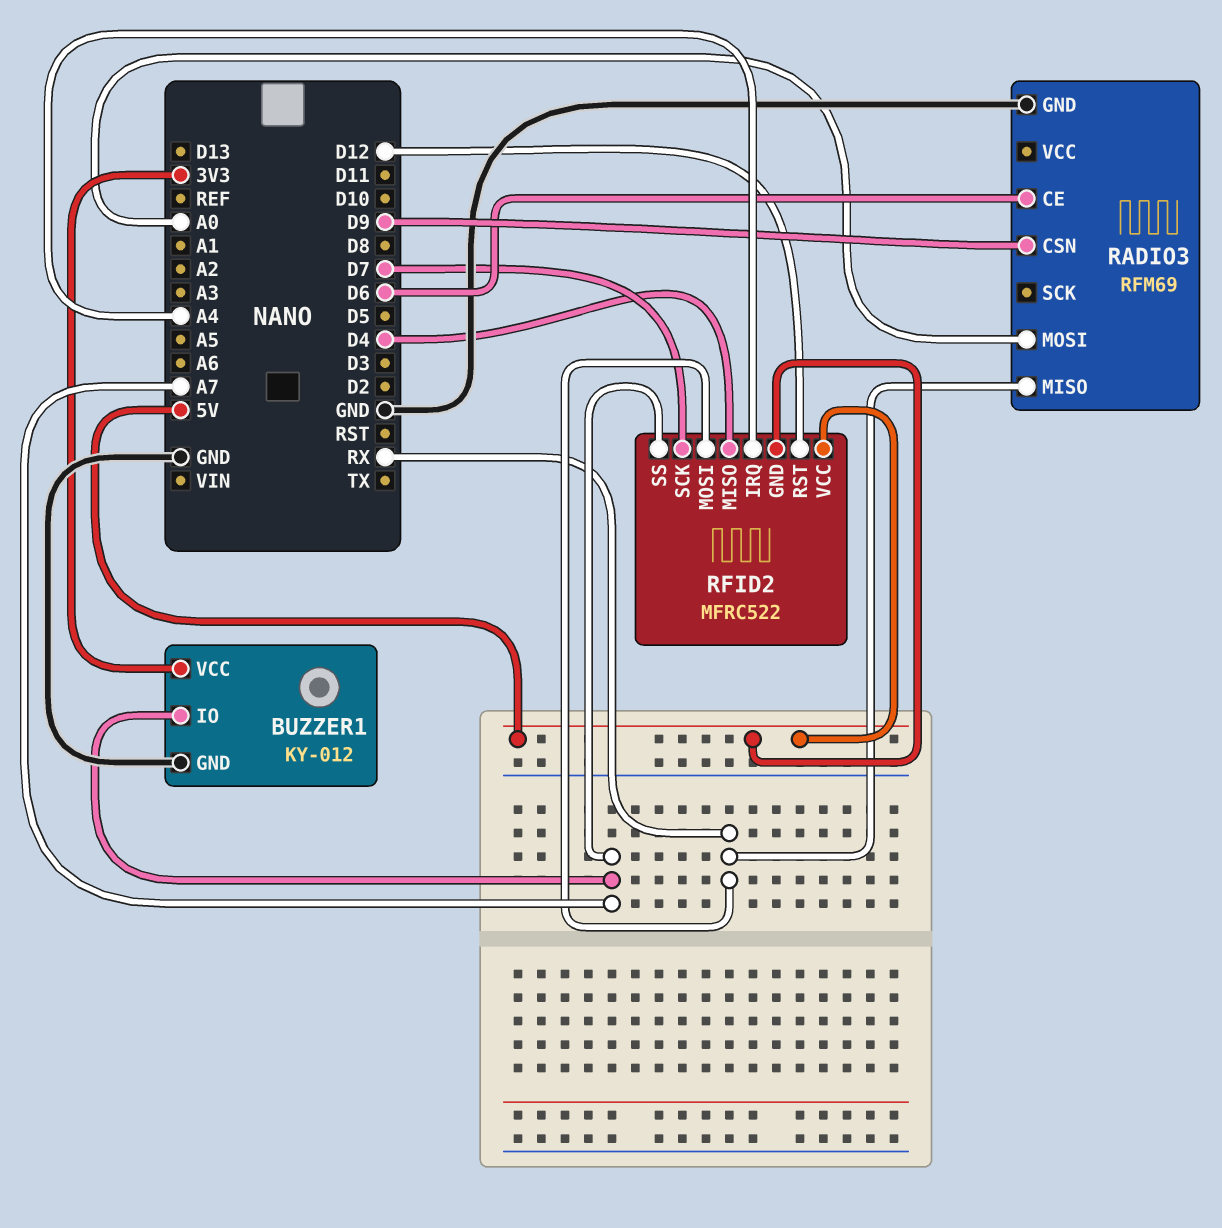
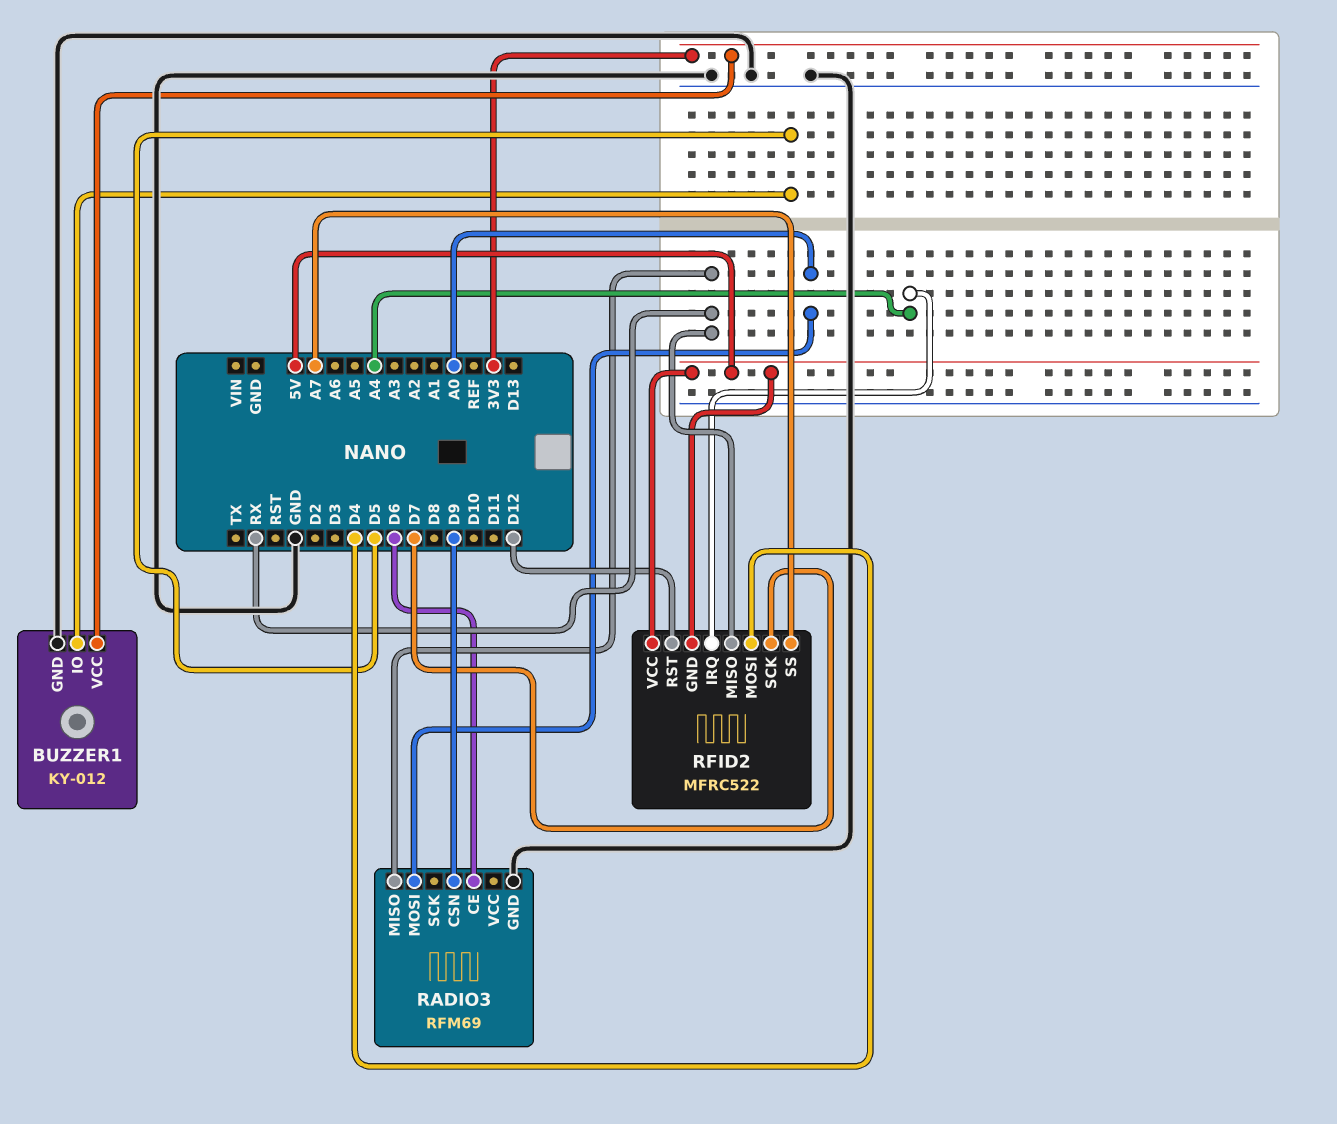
BUZZER1 pin IO: A7 -> D5
RFID2 pin MISO: D4 -> RX
RFID2 pin MOSI: RX -> D4

